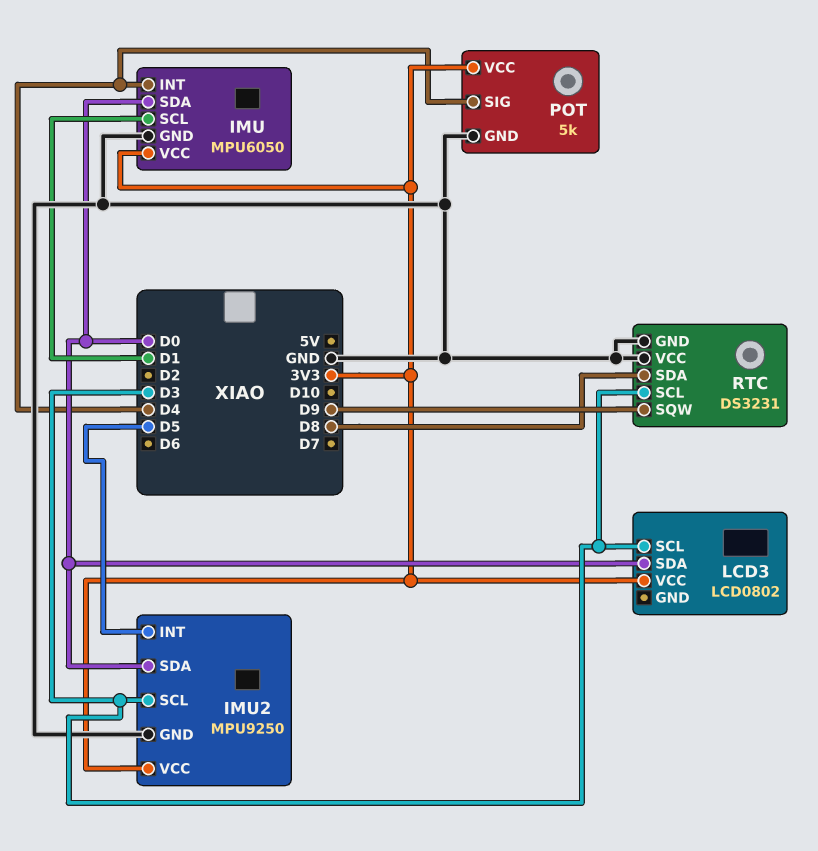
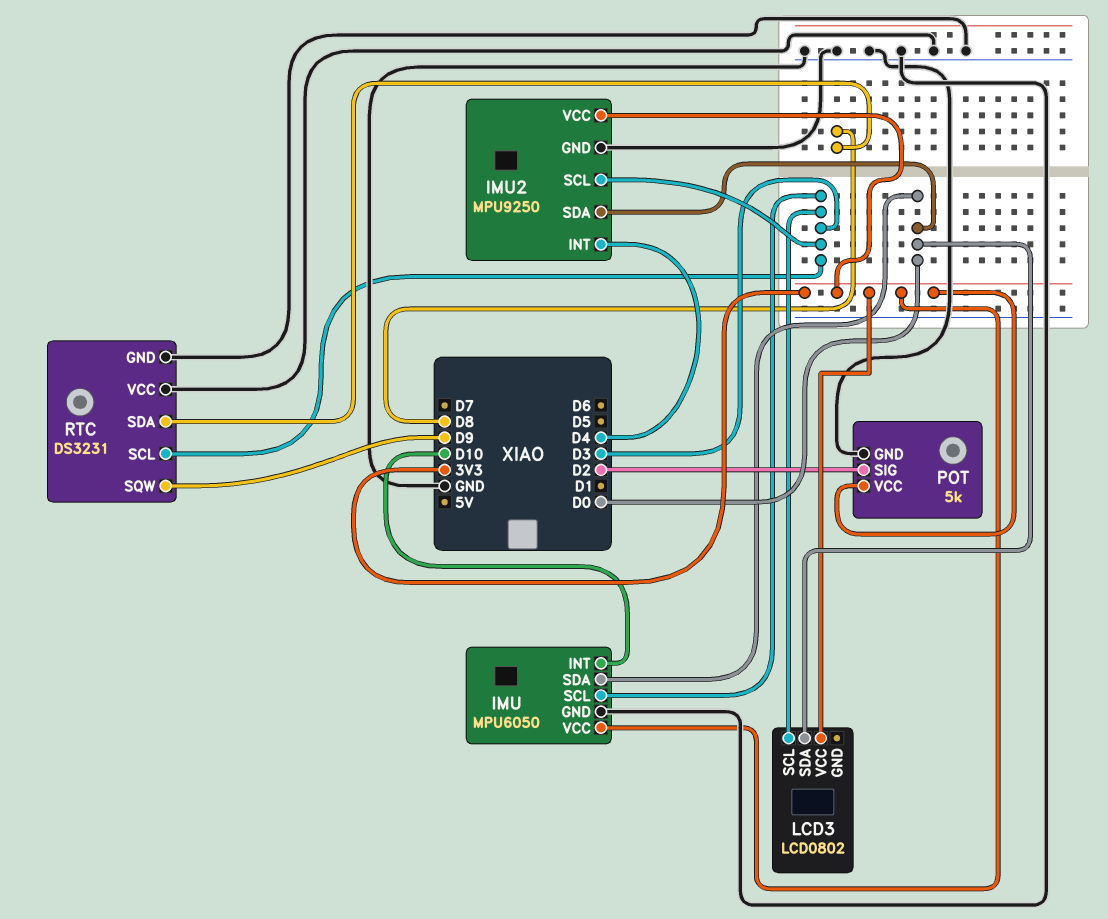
IMU pin INT: D4 -> D10
IMU pin SCL: D1 -> D3
IMU2 pin INT: D5 -> D4
POT pin SIG: D4 -> D2

